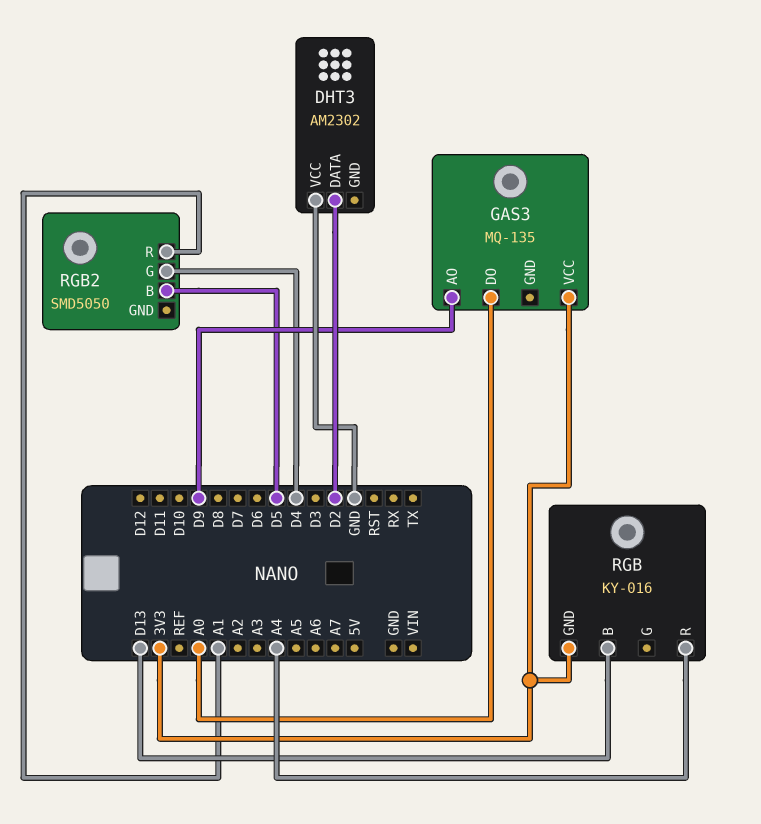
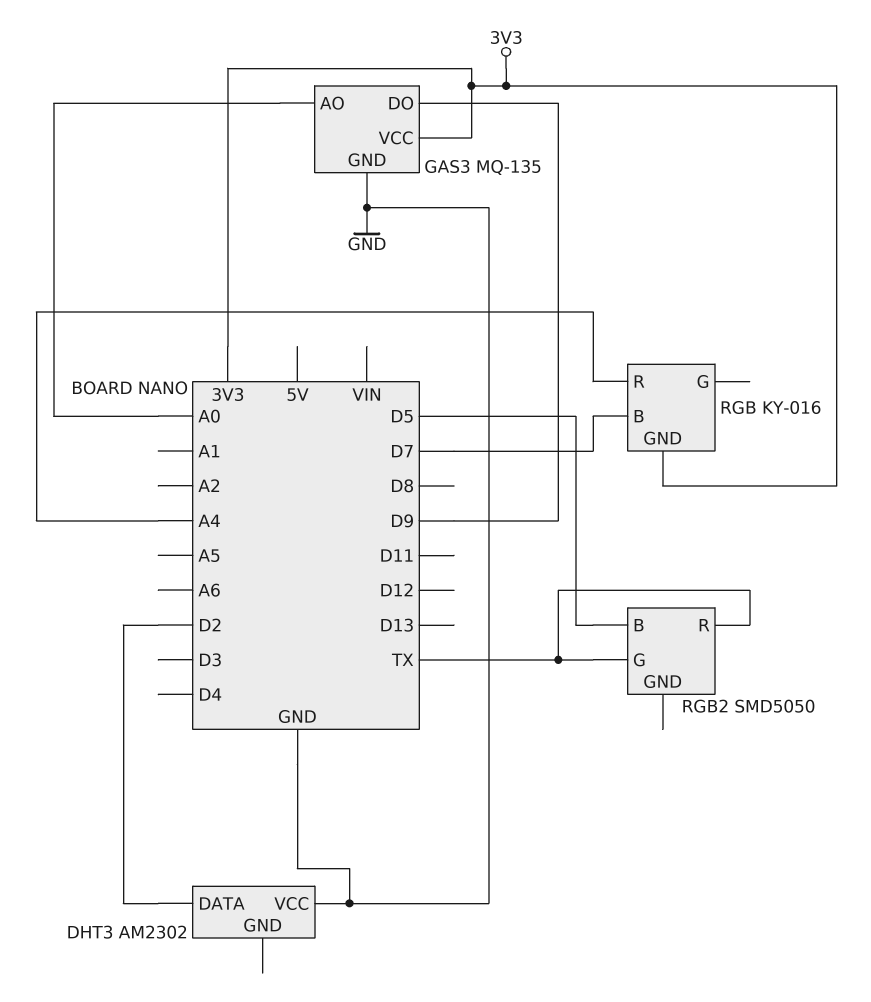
GAS3 pin AO: D9 -> A0
GAS3 pin DO: A0 -> D9
GAS3 pin GND: none -> GND
RGB pin B: D13 -> D7
RGB2 pin G: D4 -> TX
RGB2 pin R: A1 -> TX

